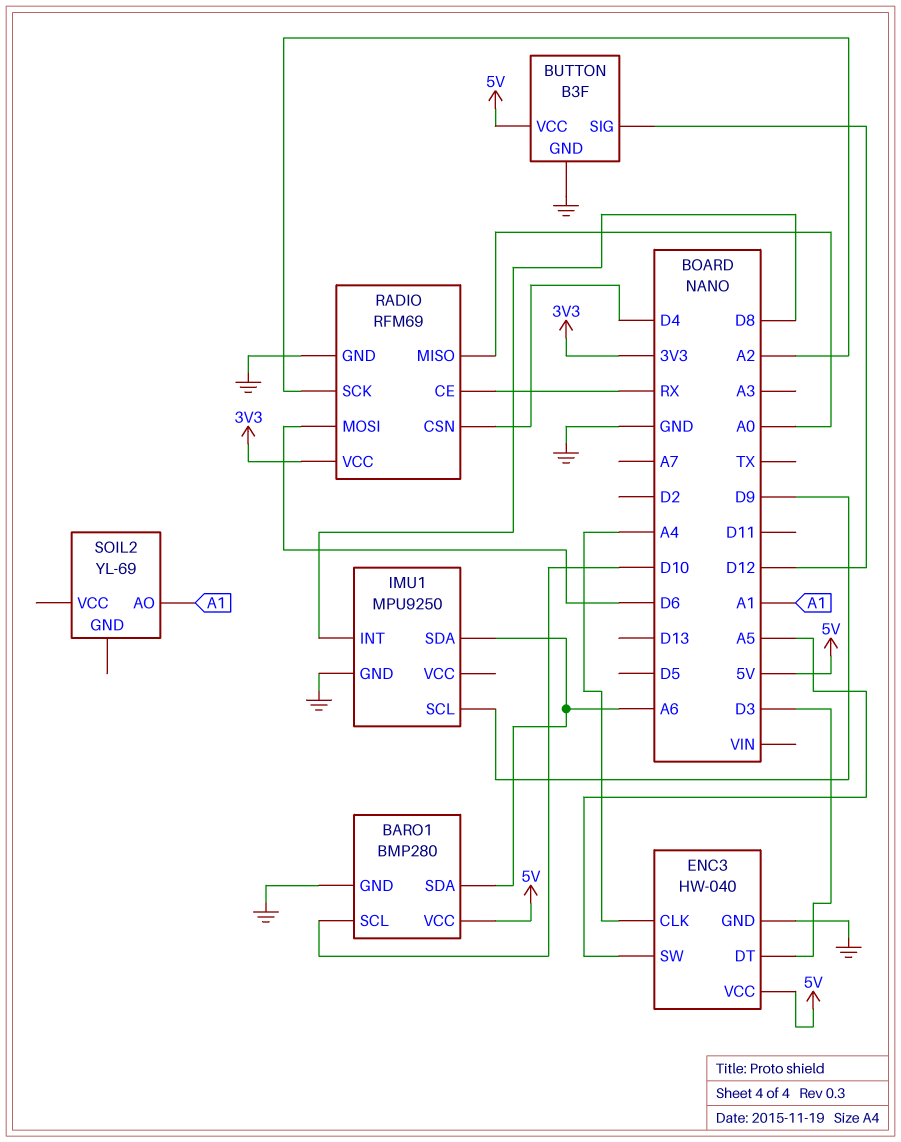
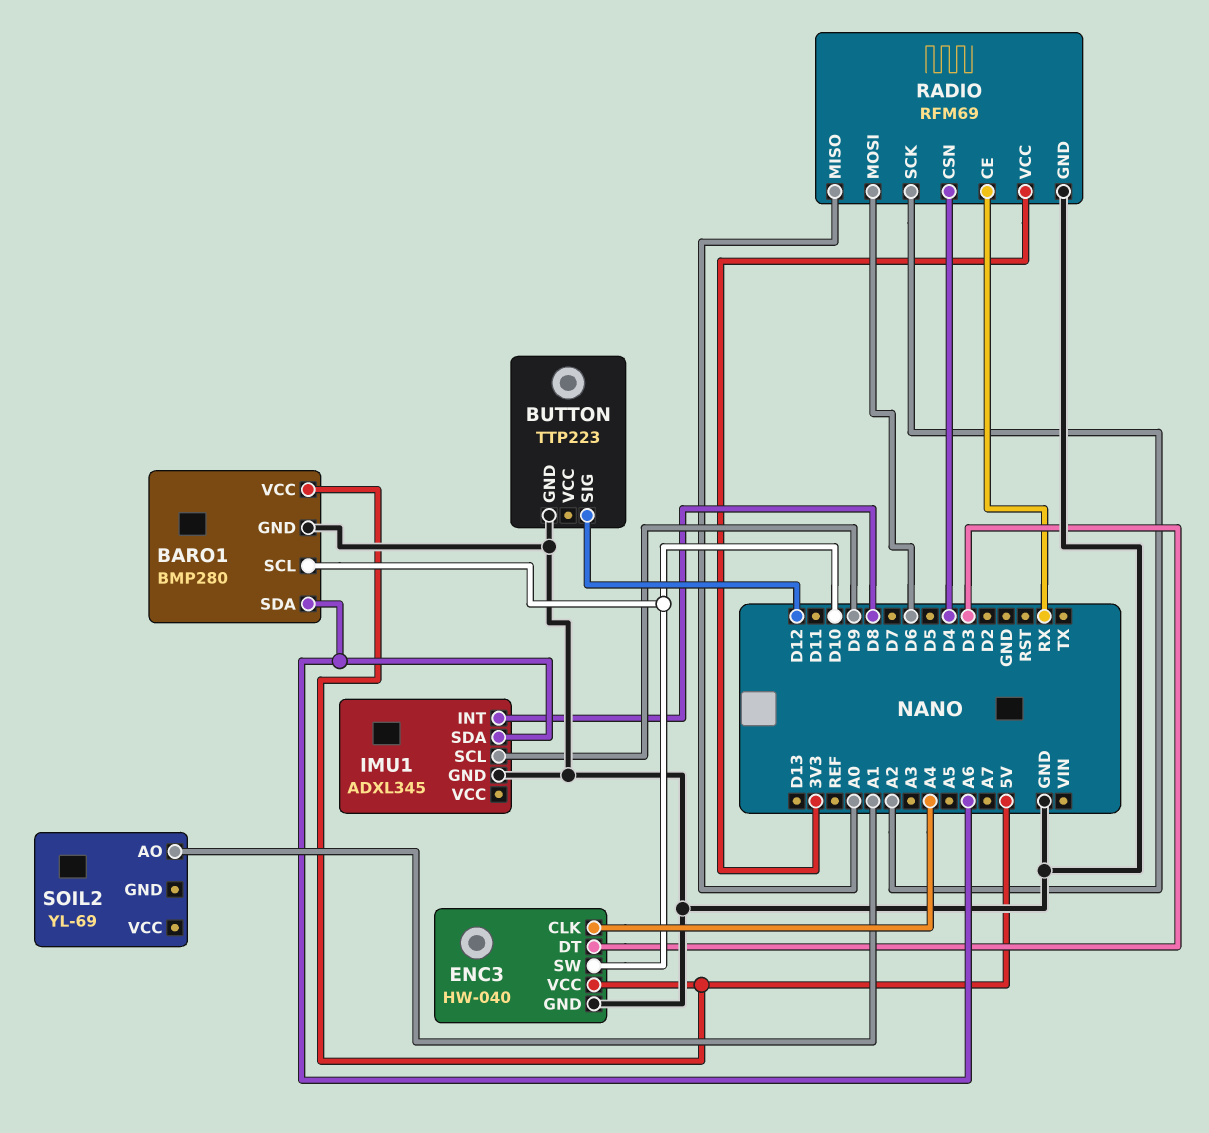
BUTTON: B3F -> TTP223
BUTTON pin VCC: 5V -> none
ENC3 pin SW: A5 -> D10
IMU1: MPU9250 -> ADXL345

